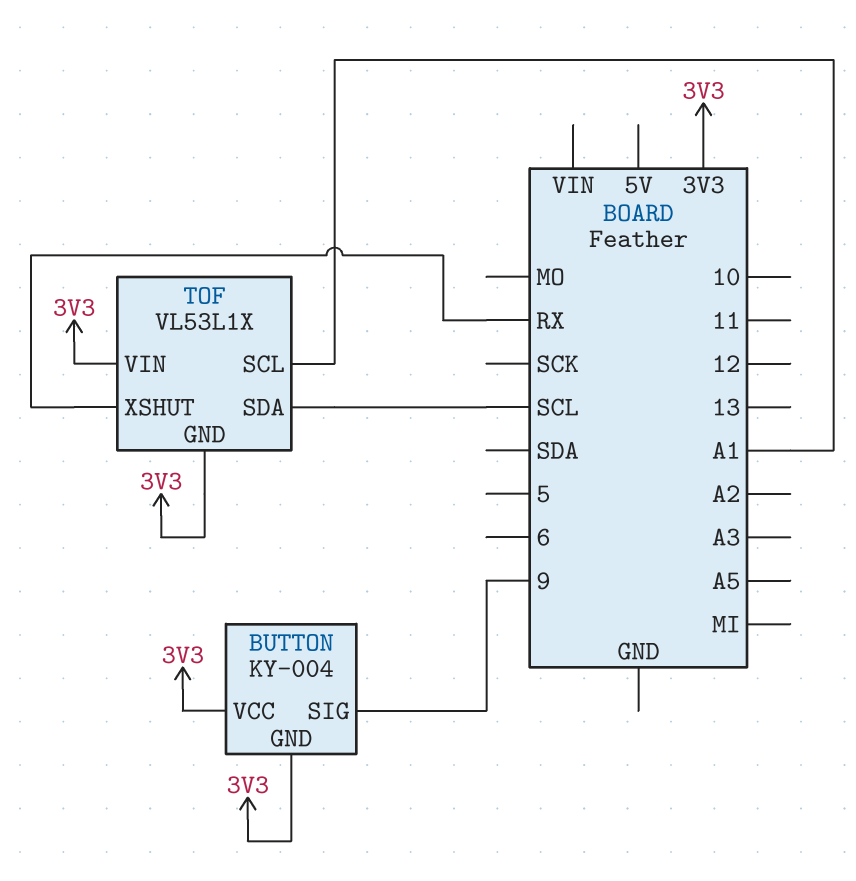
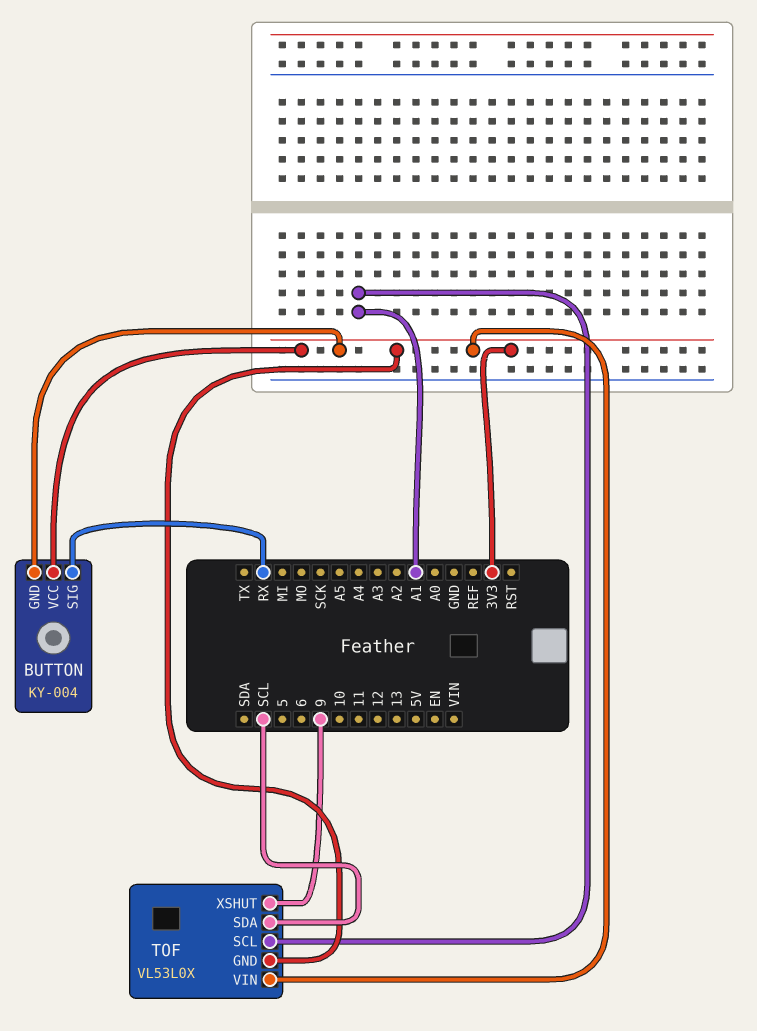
BUTTON pin SIG: 9 -> RX
TOF: VL53L1X -> VL53L0X
TOF pin XSHUT: RX -> 9

